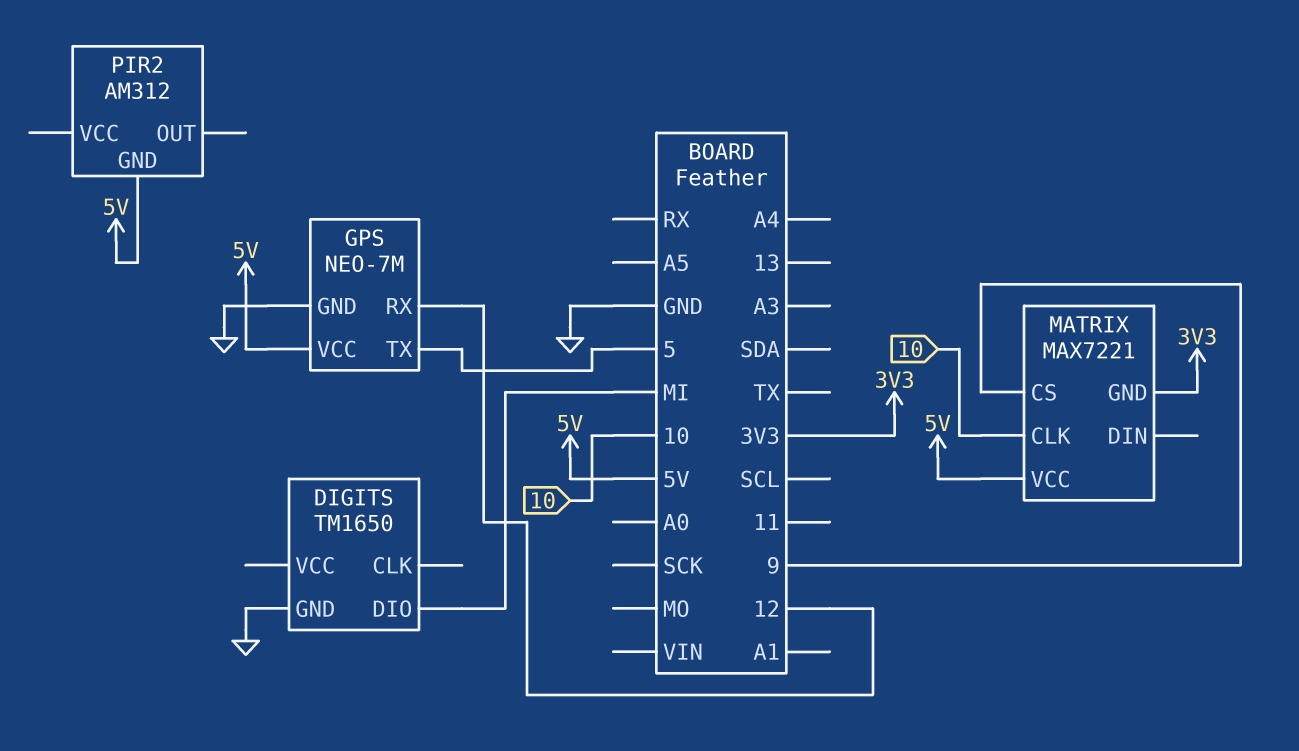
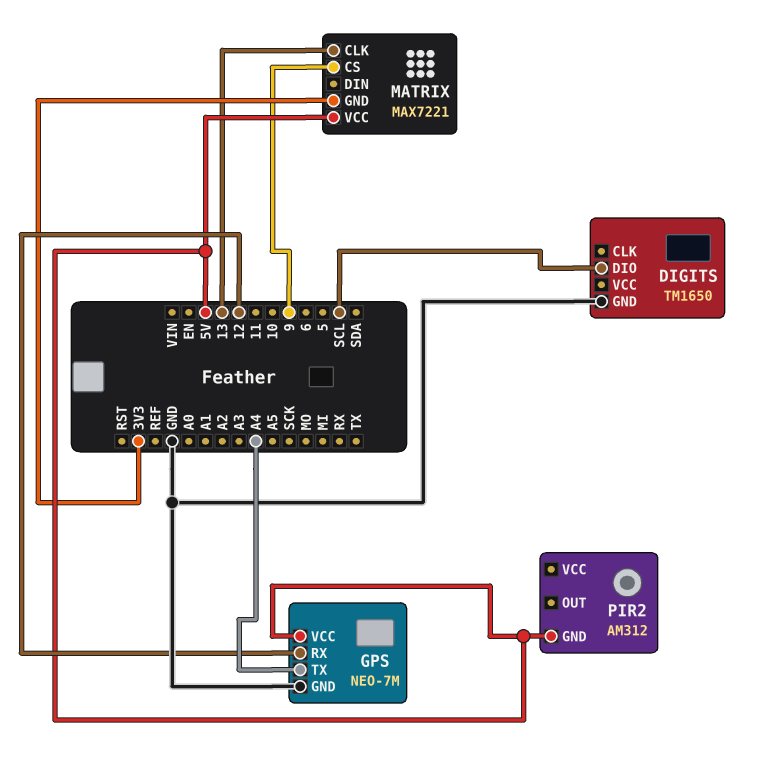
DIGITS pin DIO: MI -> SCL
GPS pin TX: 5 -> A4
MATRIX pin CLK: 10 -> 13

